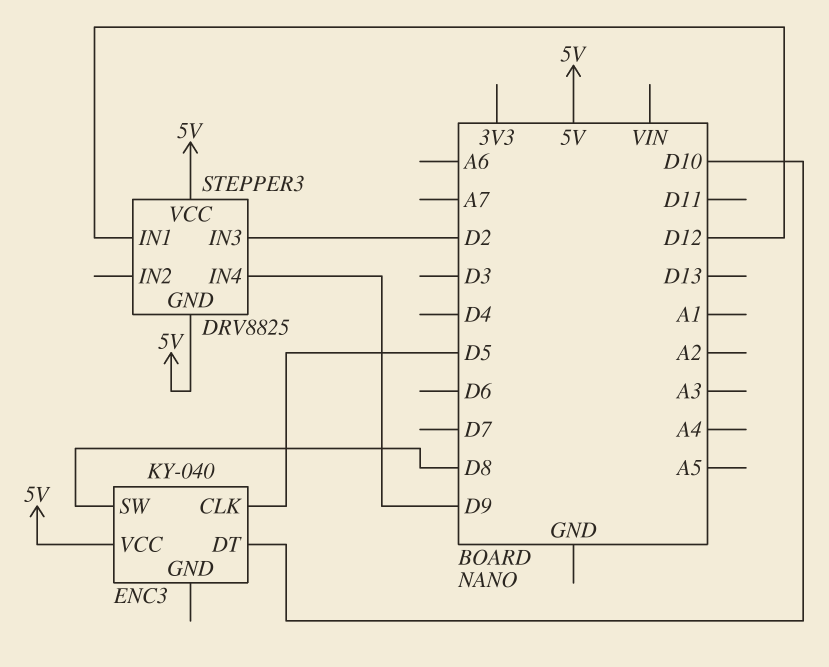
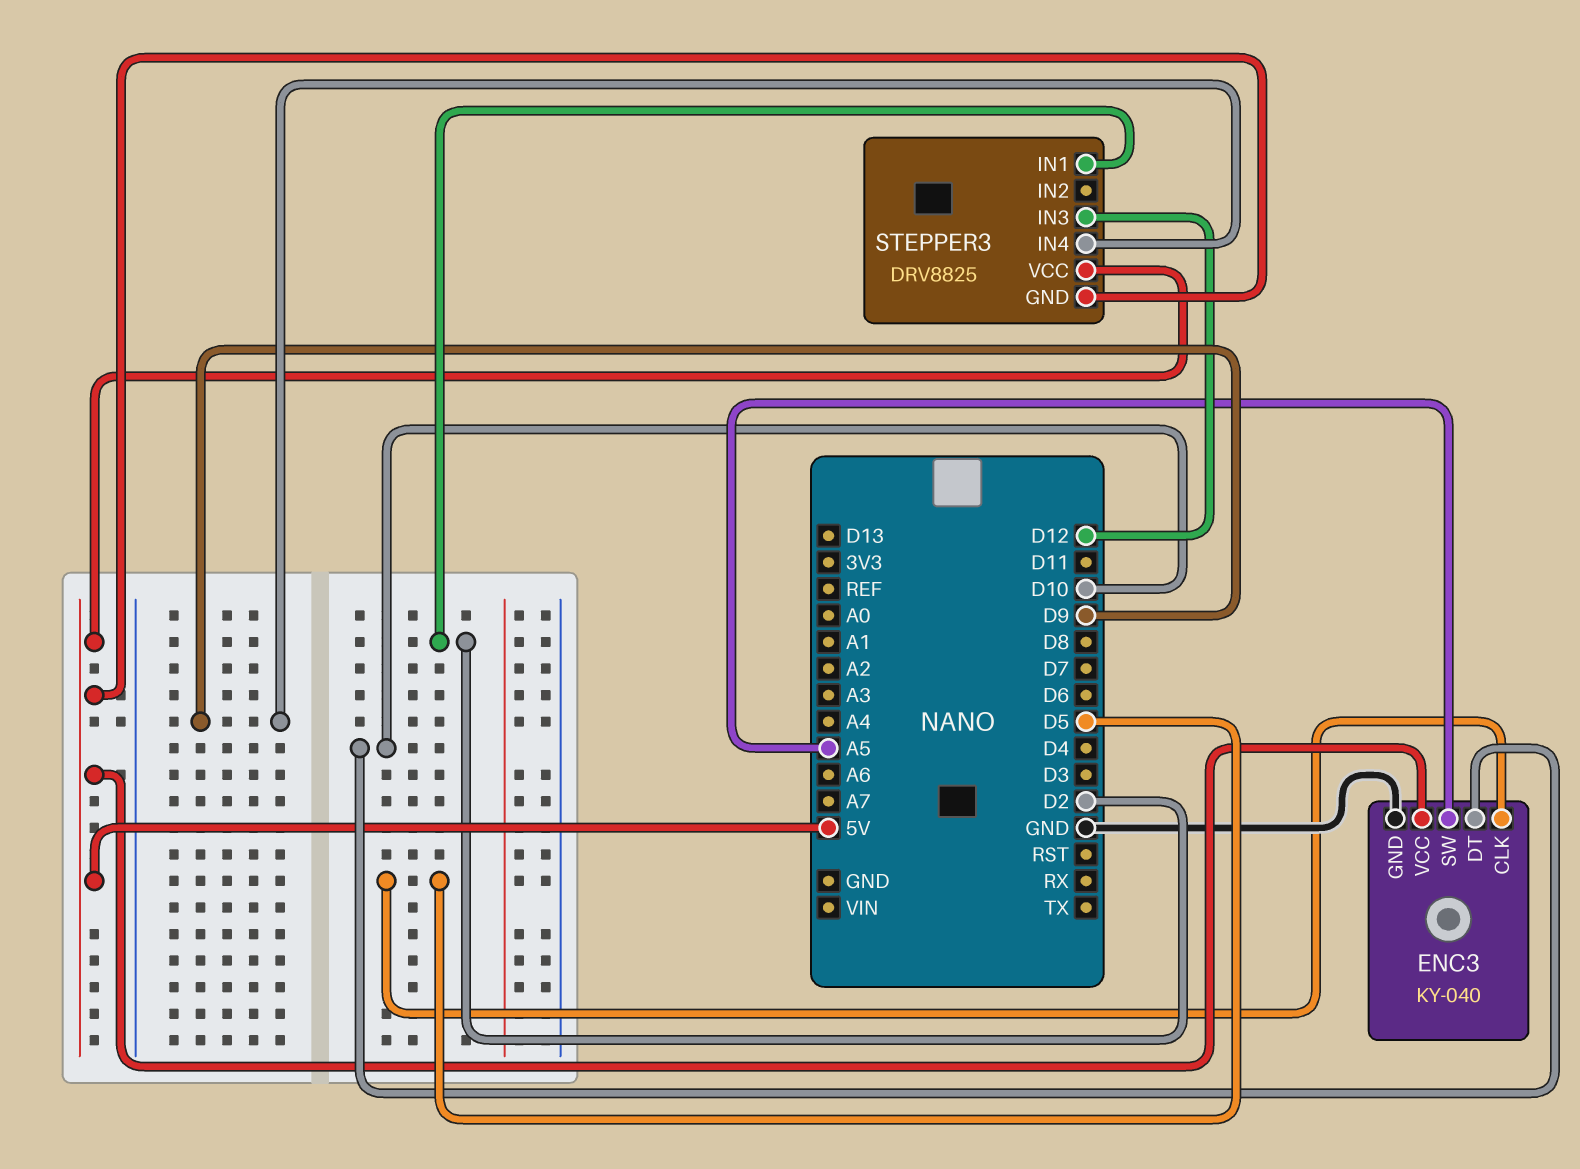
ENC3 pin GND: none -> GND
ENC3 pin SW: D8 -> A5
STEPPER3 pin IN1: D12 -> D2
STEPPER3 pin IN3: D2 -> D12

